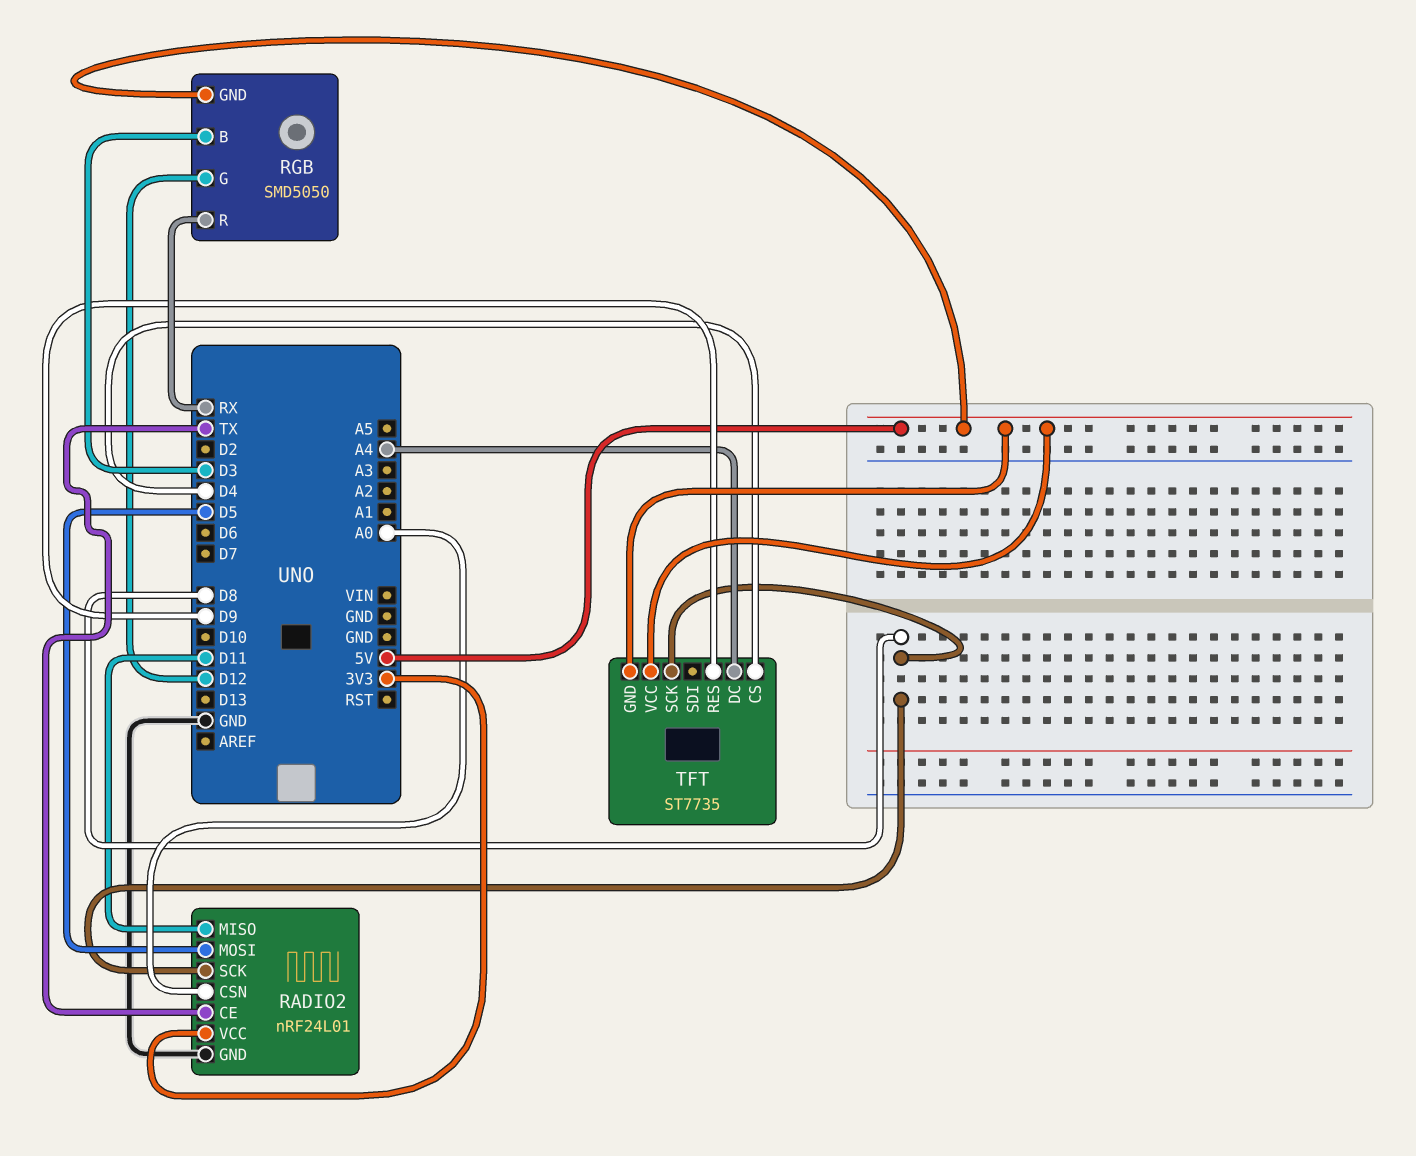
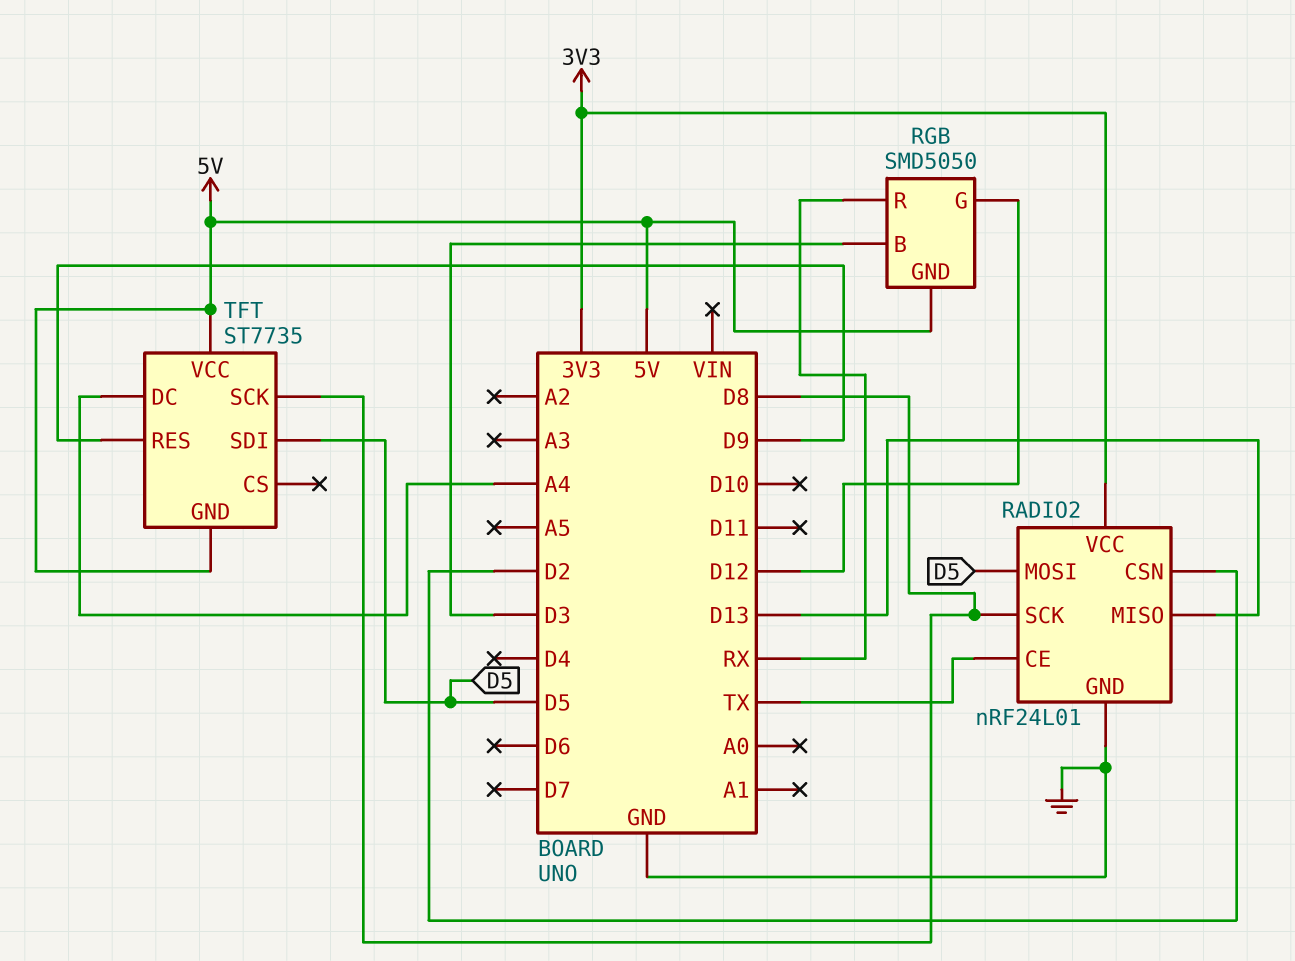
RADIO2 pin CSN: A0 -> D2
RADIO2 pin MISO: D11 -> D13
TFT pin CS: D4 -> none
TFT pin SDI: none -> D5

